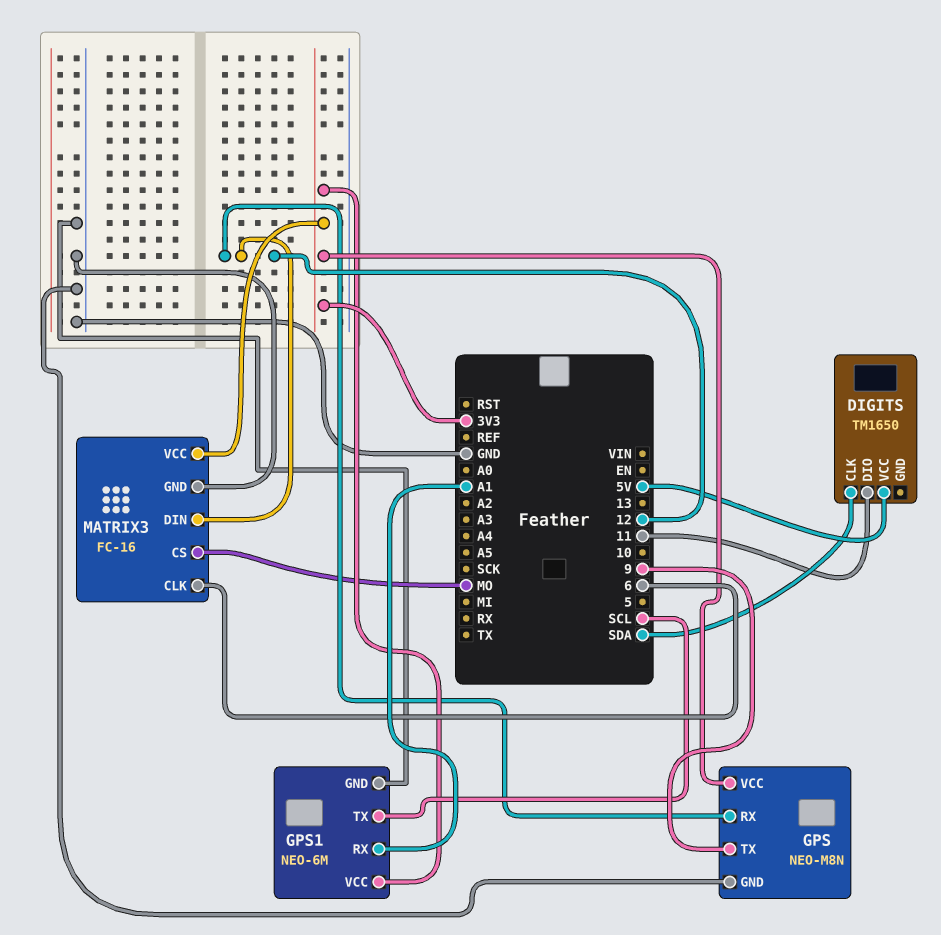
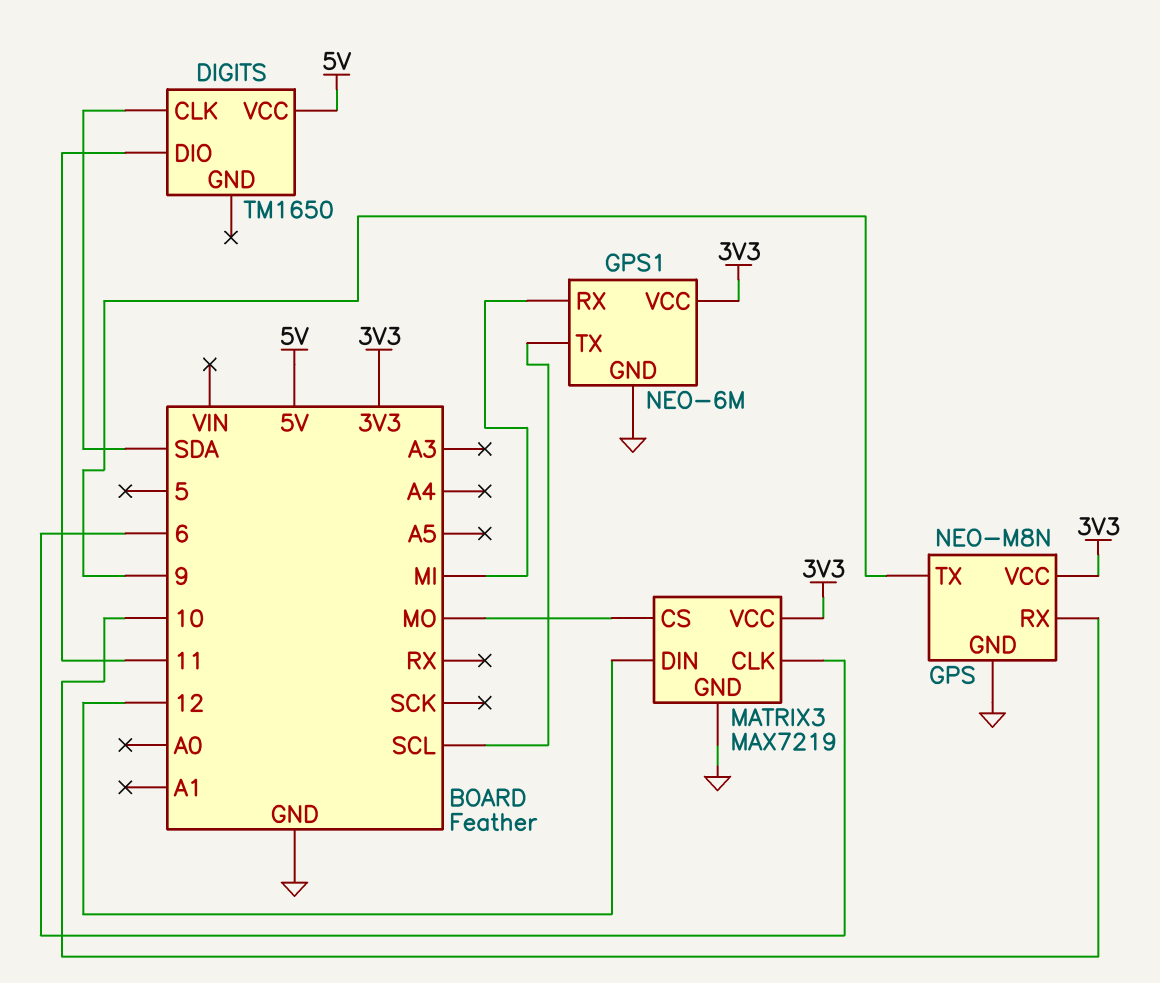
GPS pin RX: 12 -> 10
GPS1 pin RX: A1 -> MI
MATRIX3: FC-16 -> MAX7219

